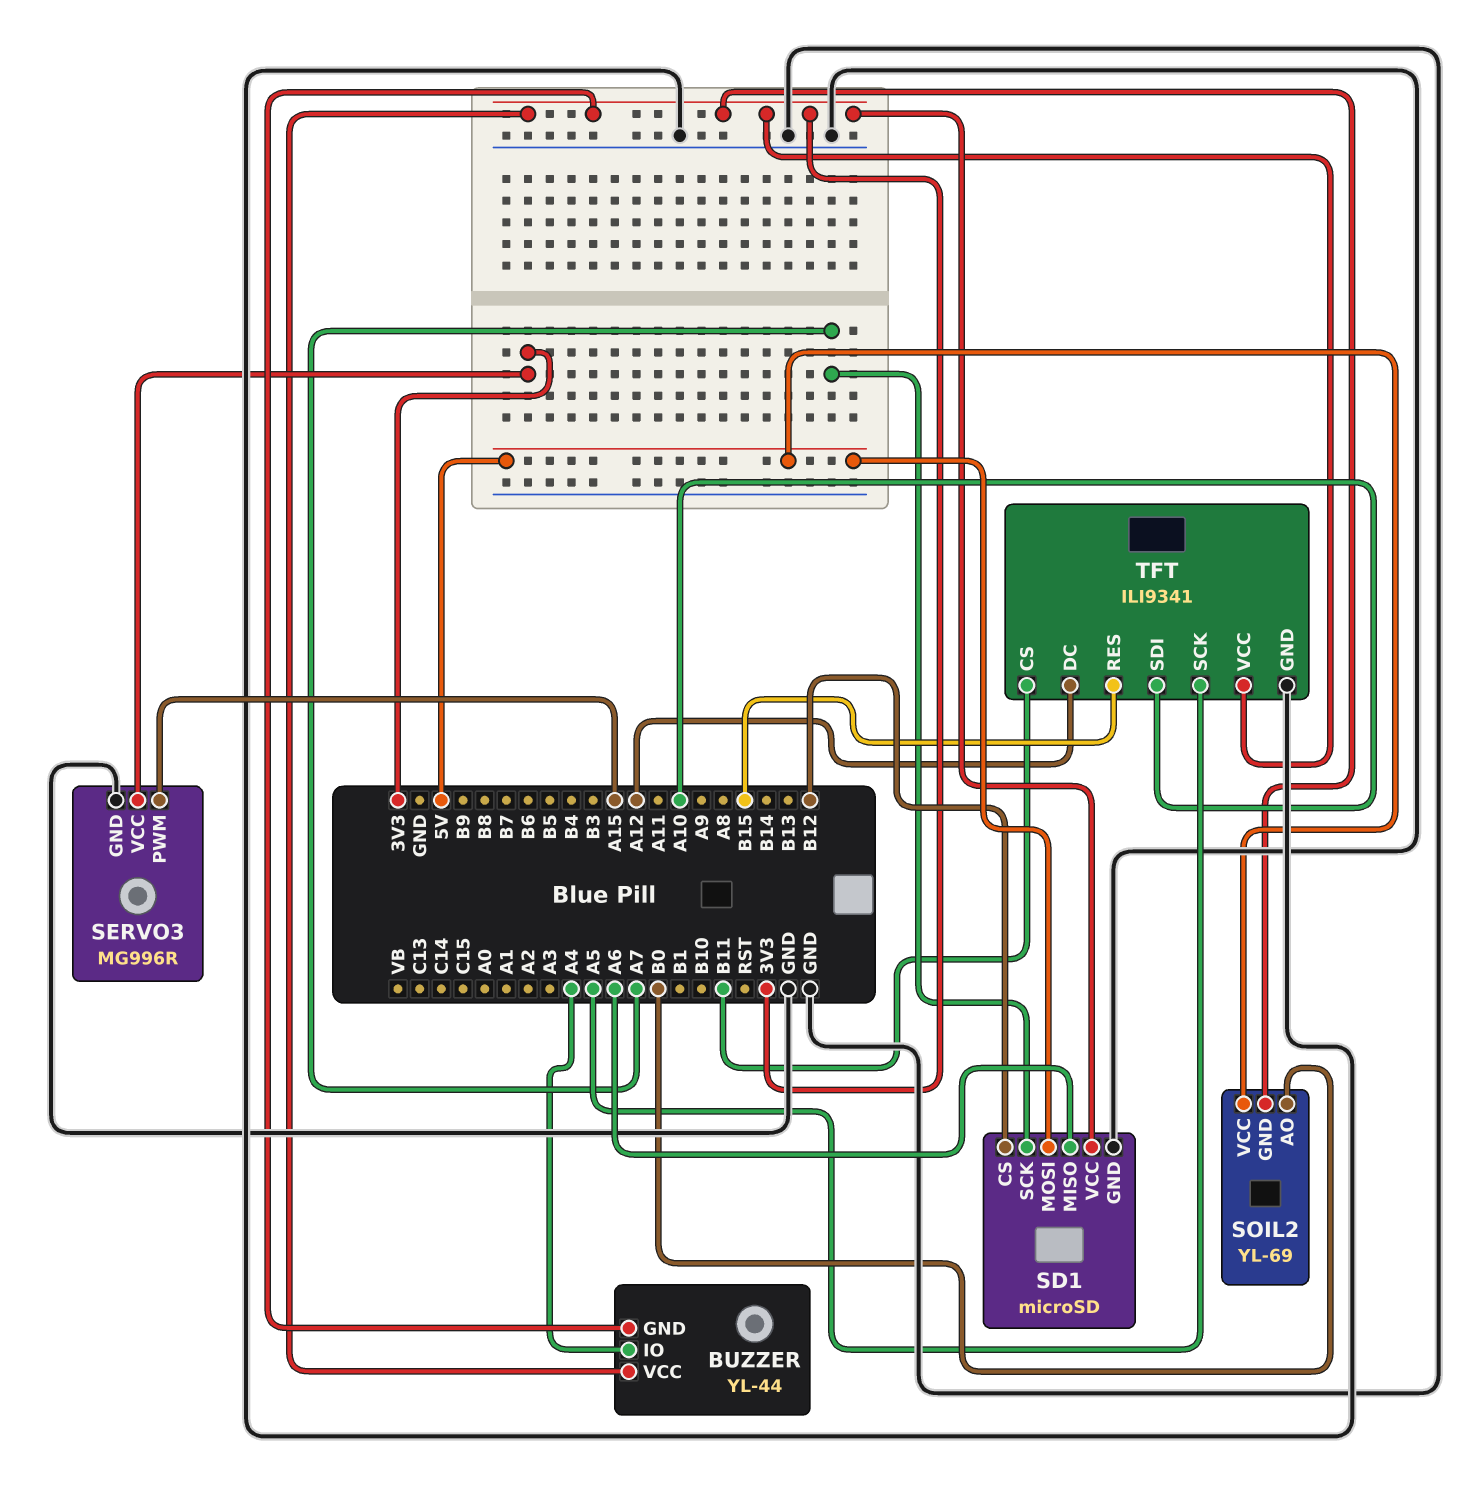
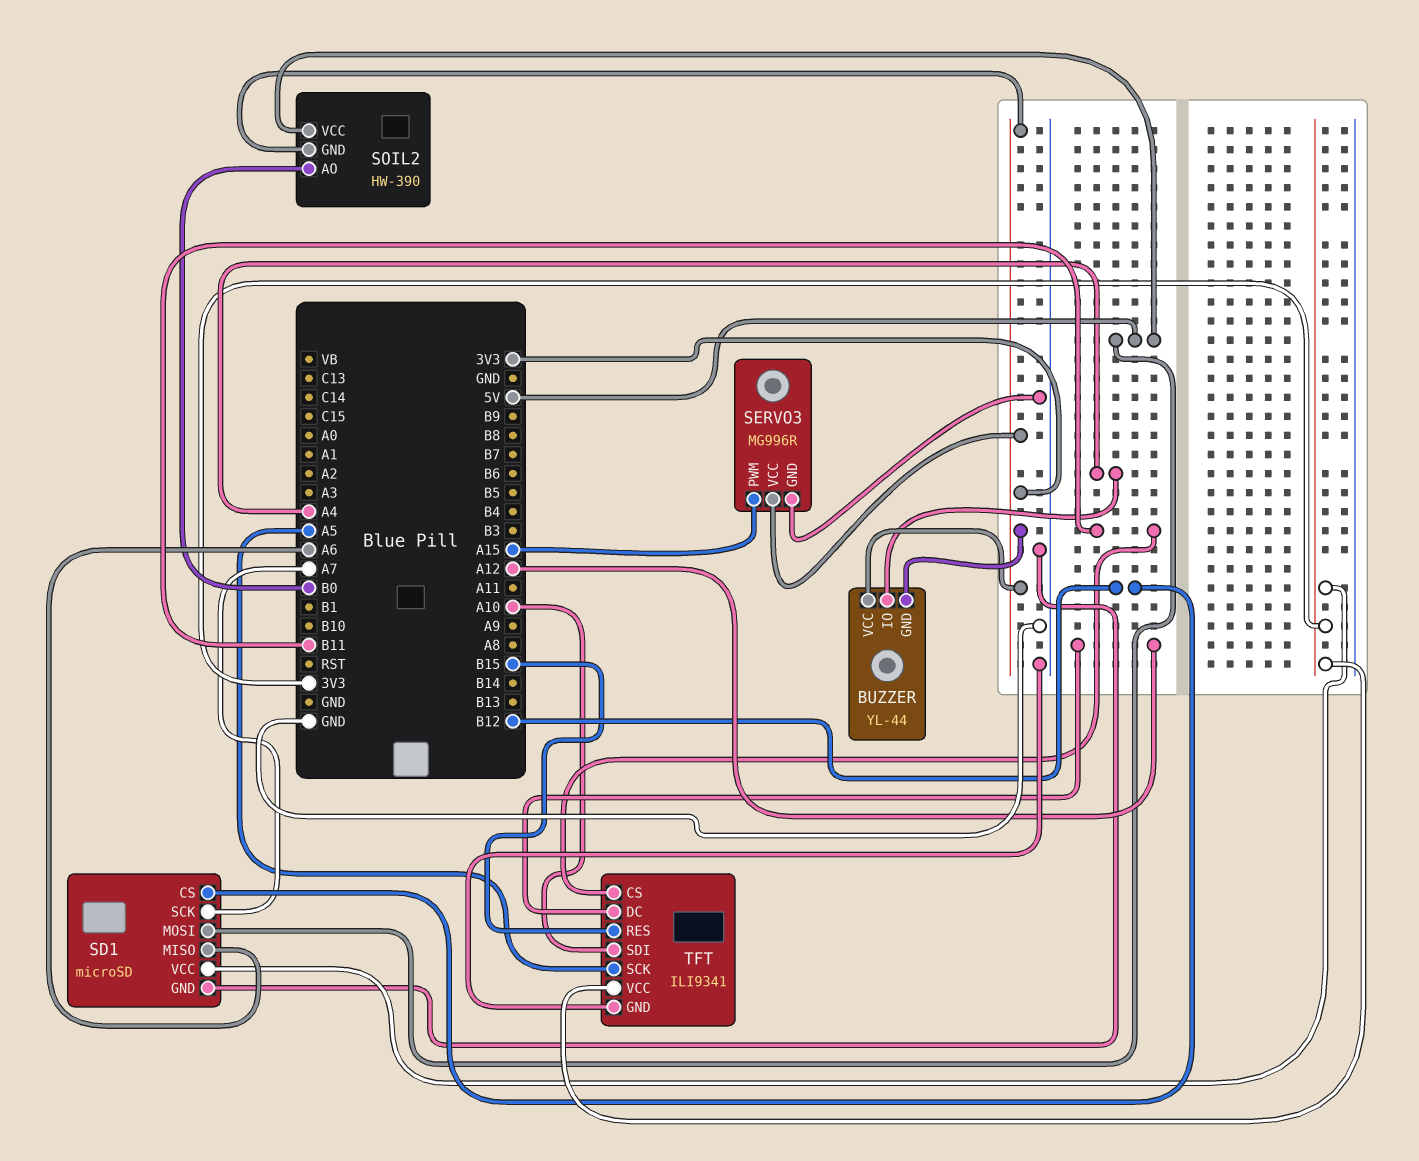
SOIL2: YL-69 -> HW-390

